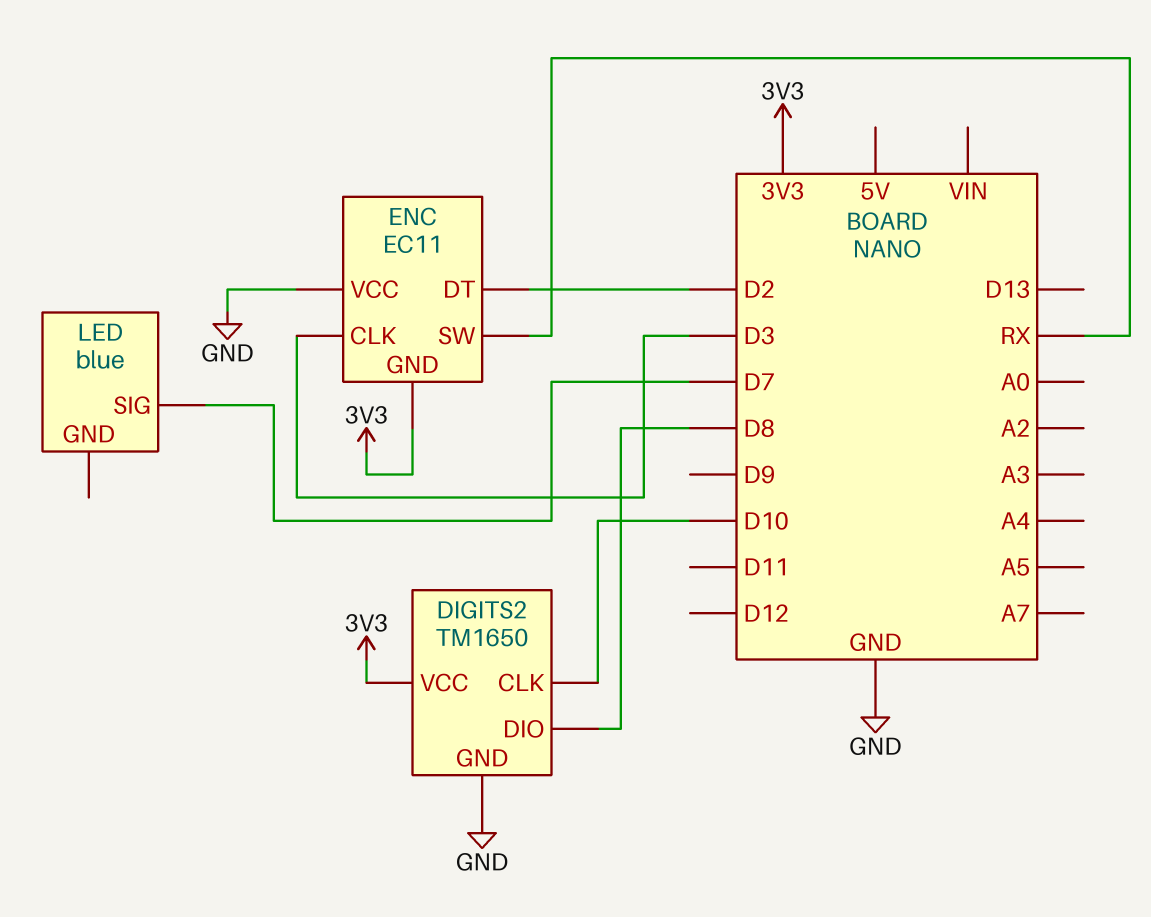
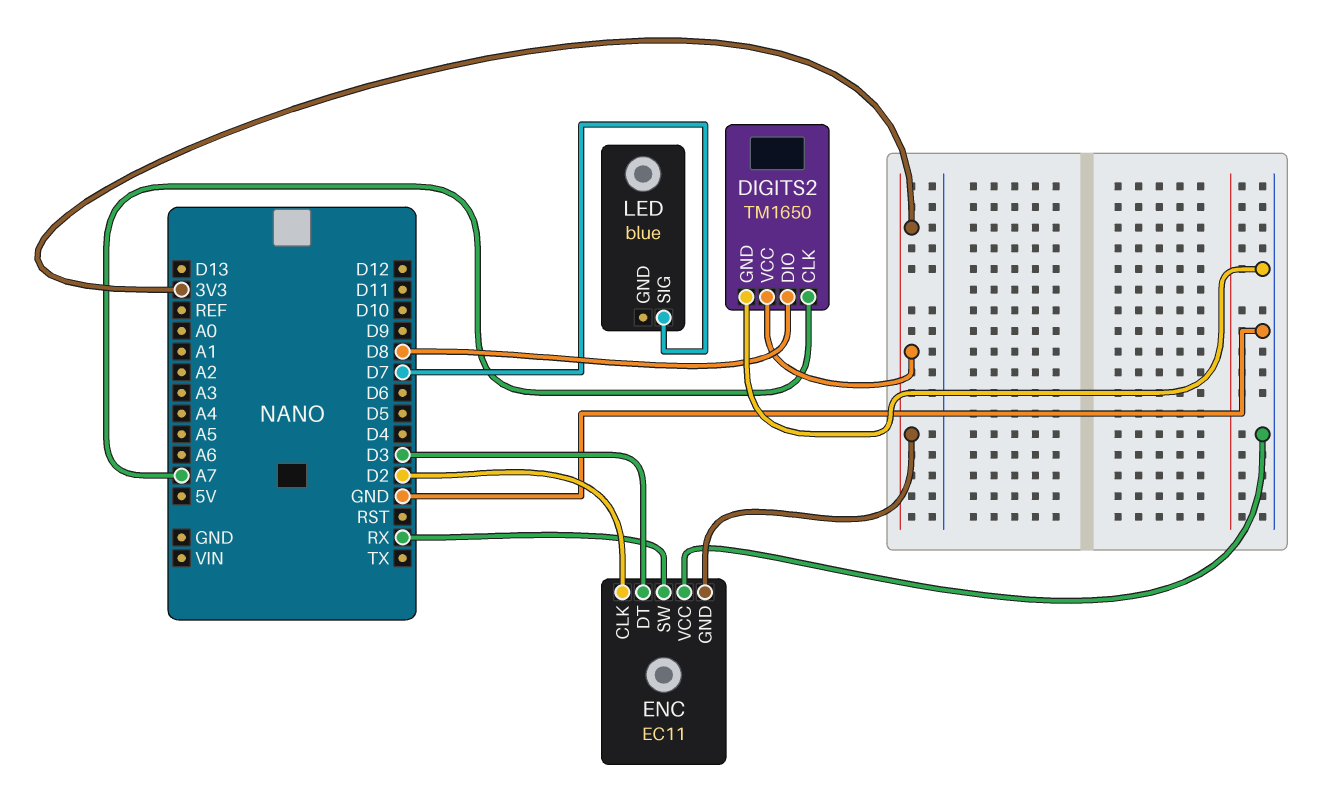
DIGITS2 pin CLK: D10 -> A7
ENC pin CLK: D3 -> D2
ENC pin DT: D2 -> D3

